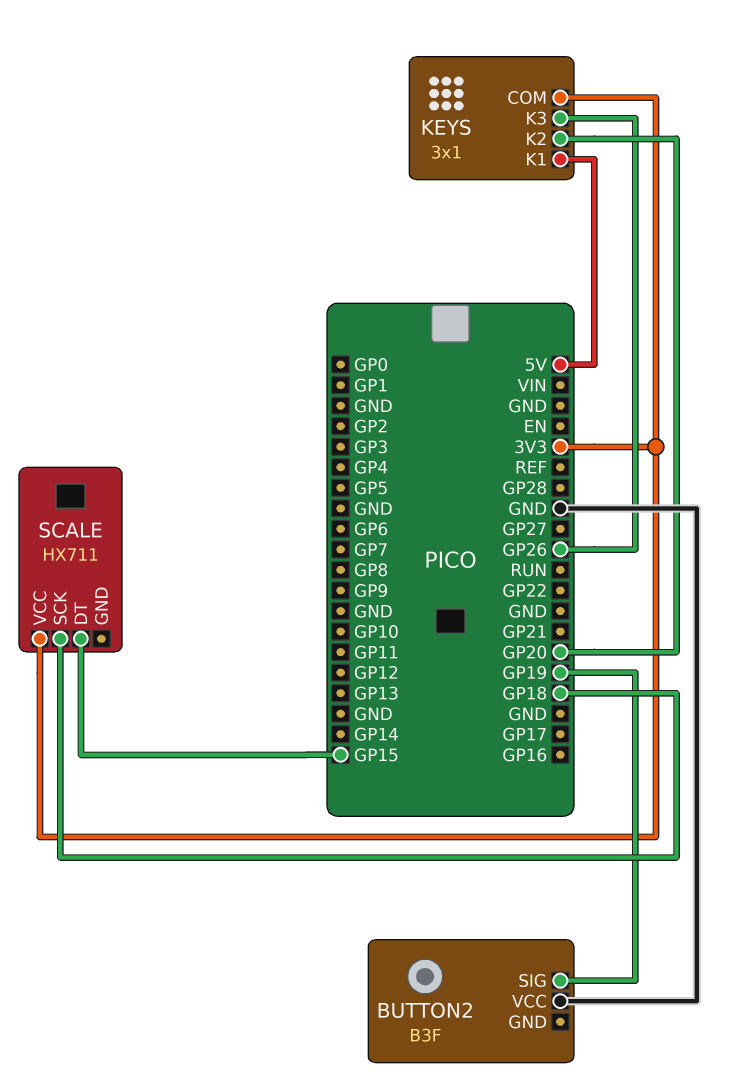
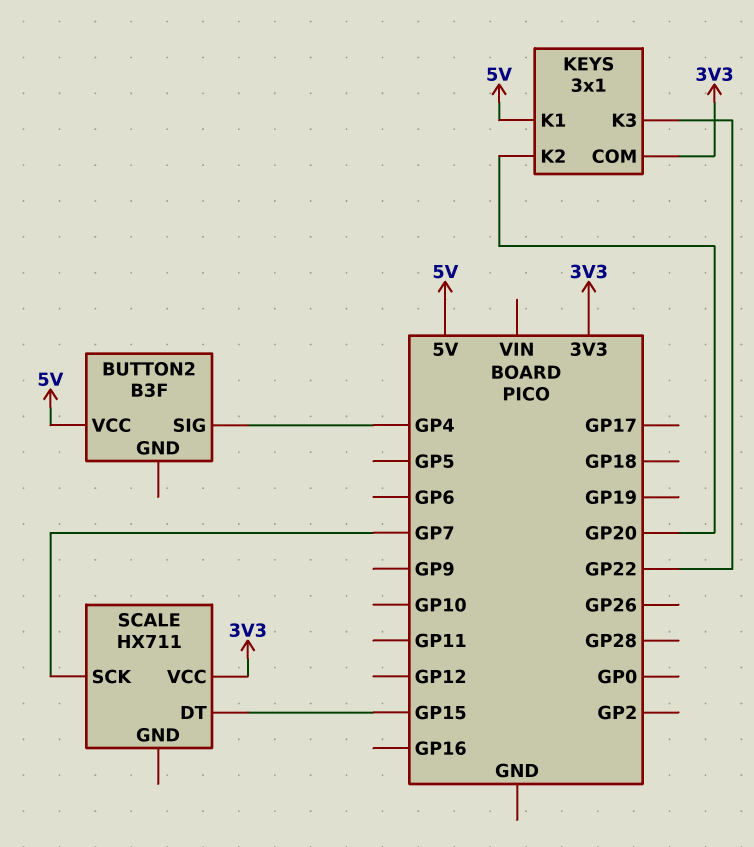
BUTTON2 pin SIG: GP19 -> GP4
BUTTON2 pin VCC: GND -> 5V
KEYS pin K3: GP26 -> GP22
SCALE pin SCK: GP18 -> GP7

